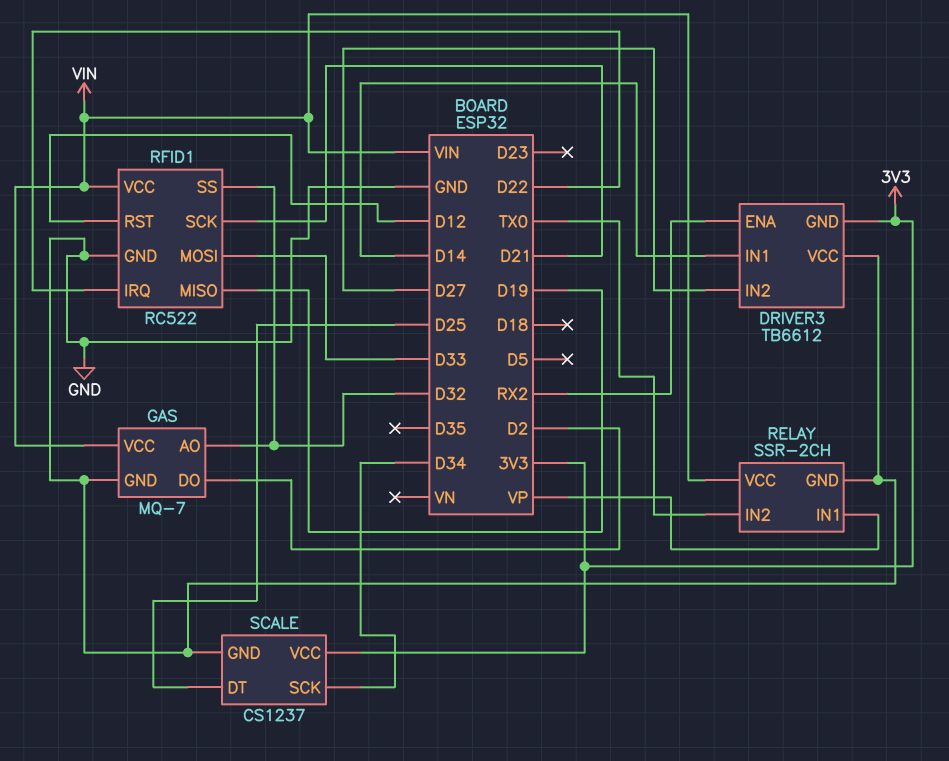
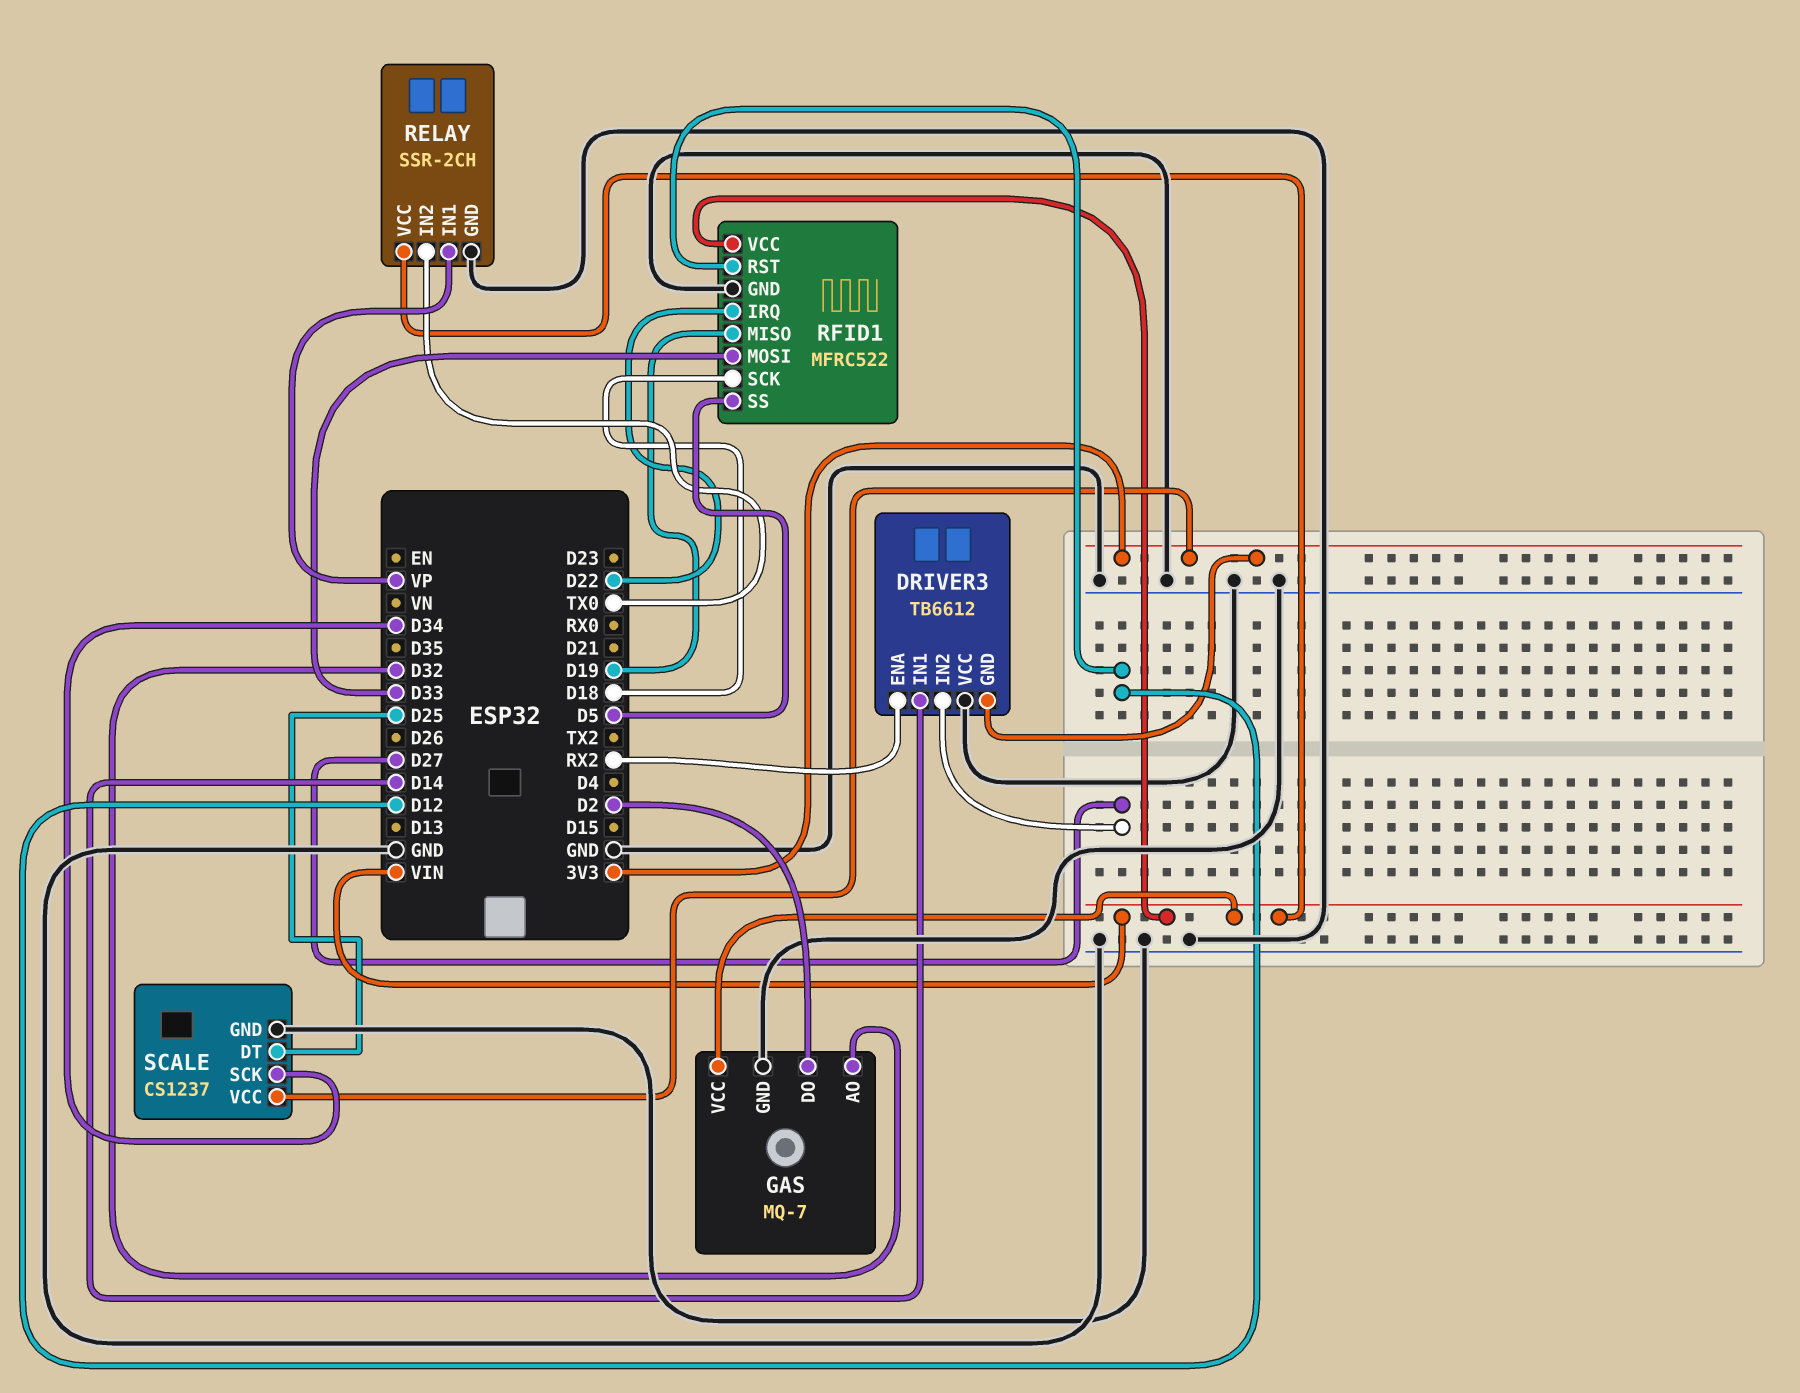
RFID1: RC522 -> MFRC522
RFID1 pin SCK: D21 -> D18
RFID1 pin SS: D32 -> D5

